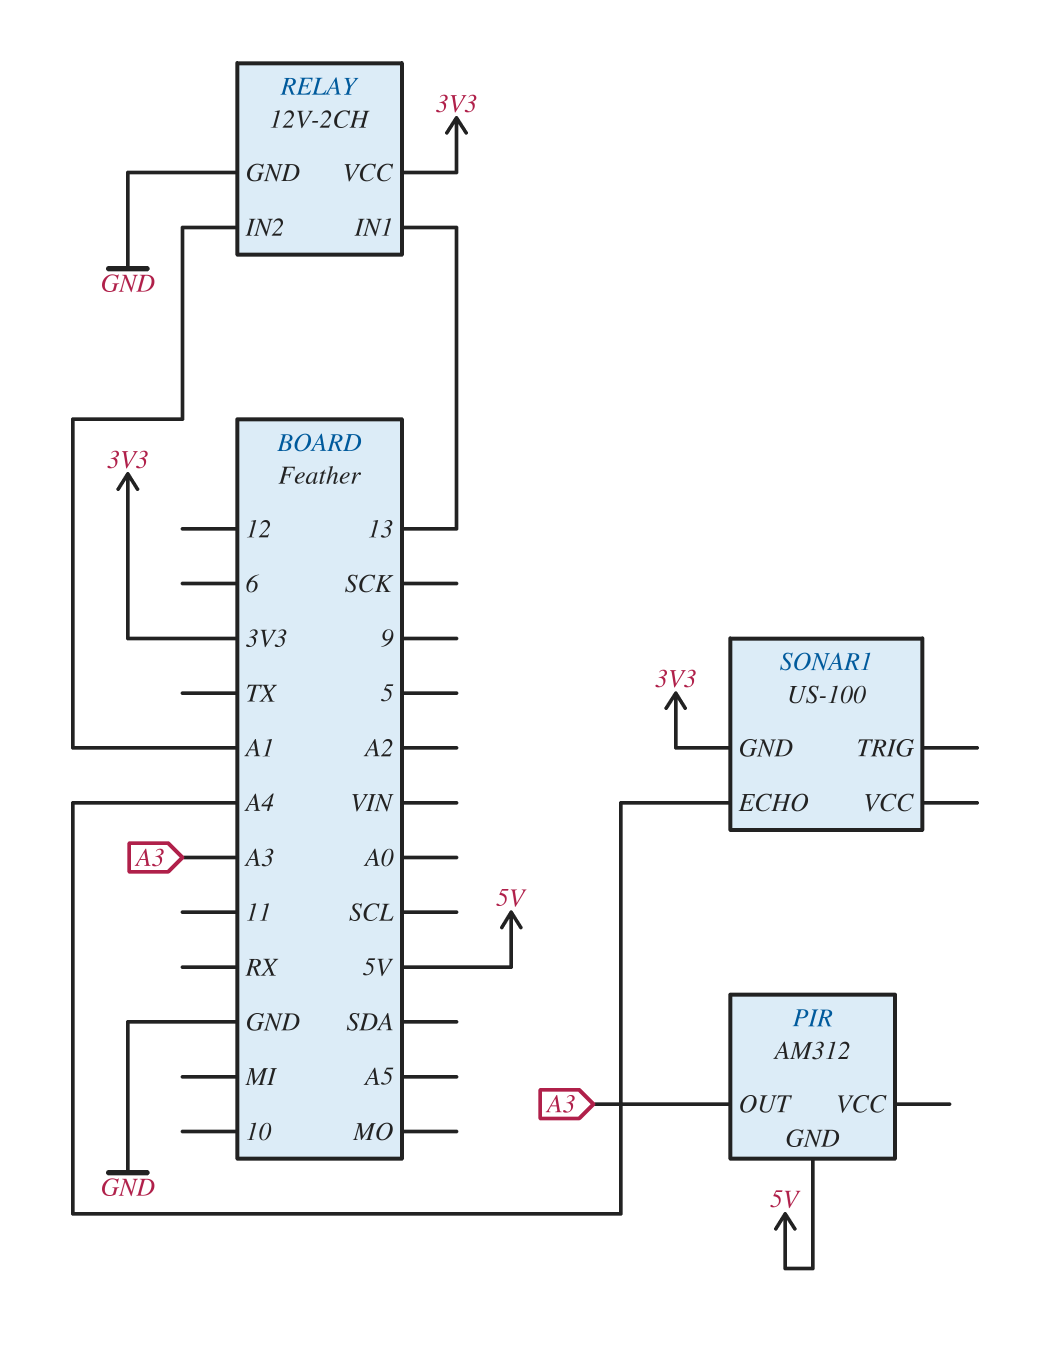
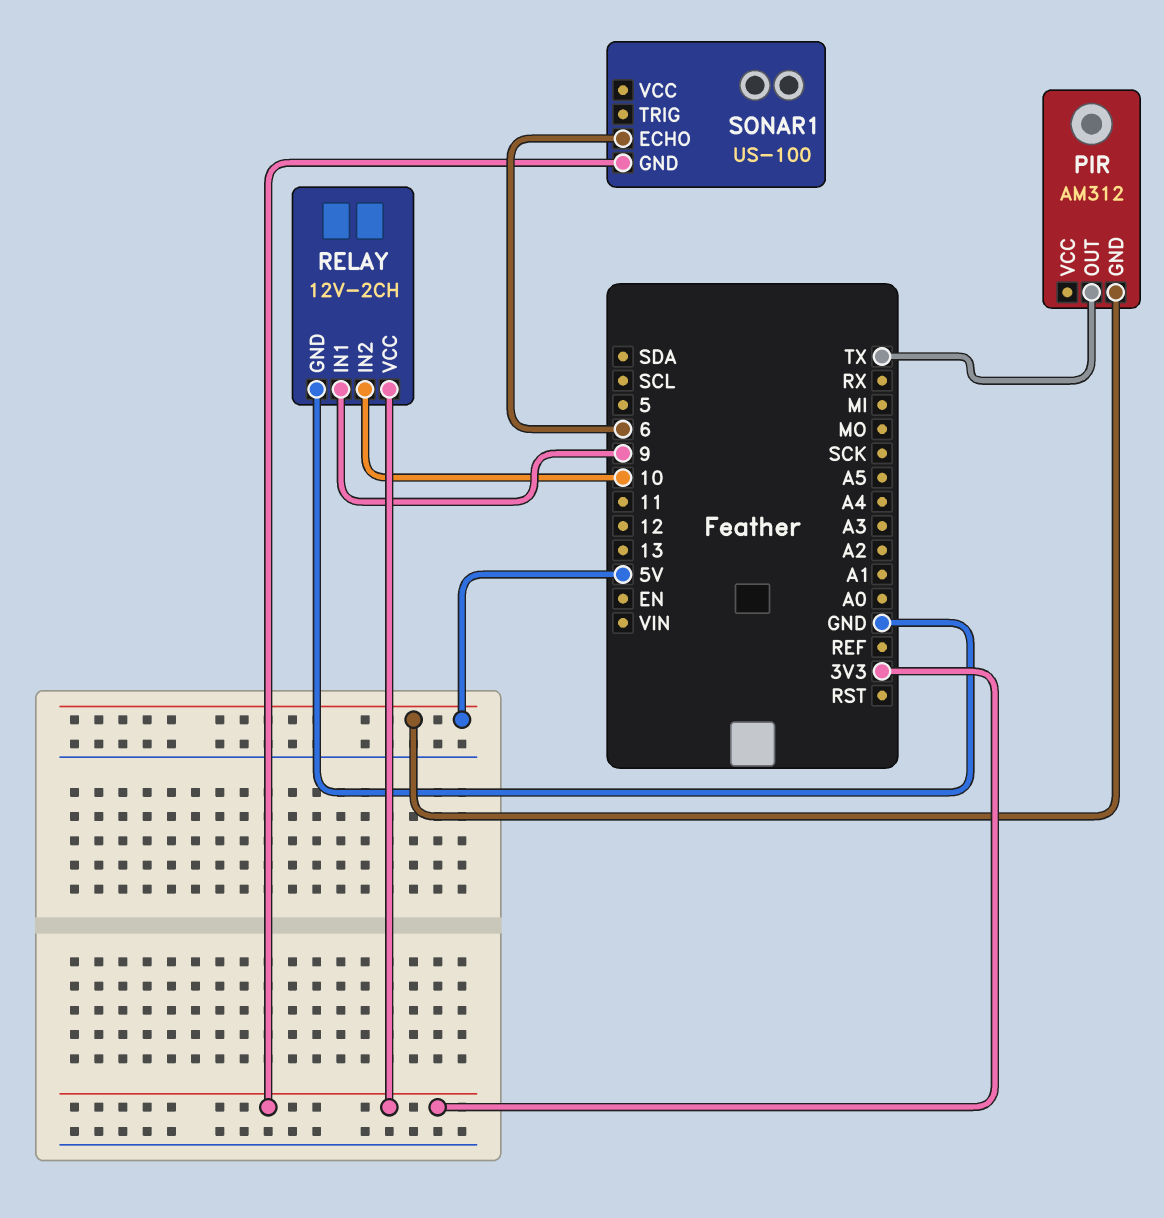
PIR pin OUT: A3 -> TX
RELAY pin IN1: 13 -> 9
RELAY pin IN2: A1 -> 10
SONAR1 pin ECHO: A4 -> 6

